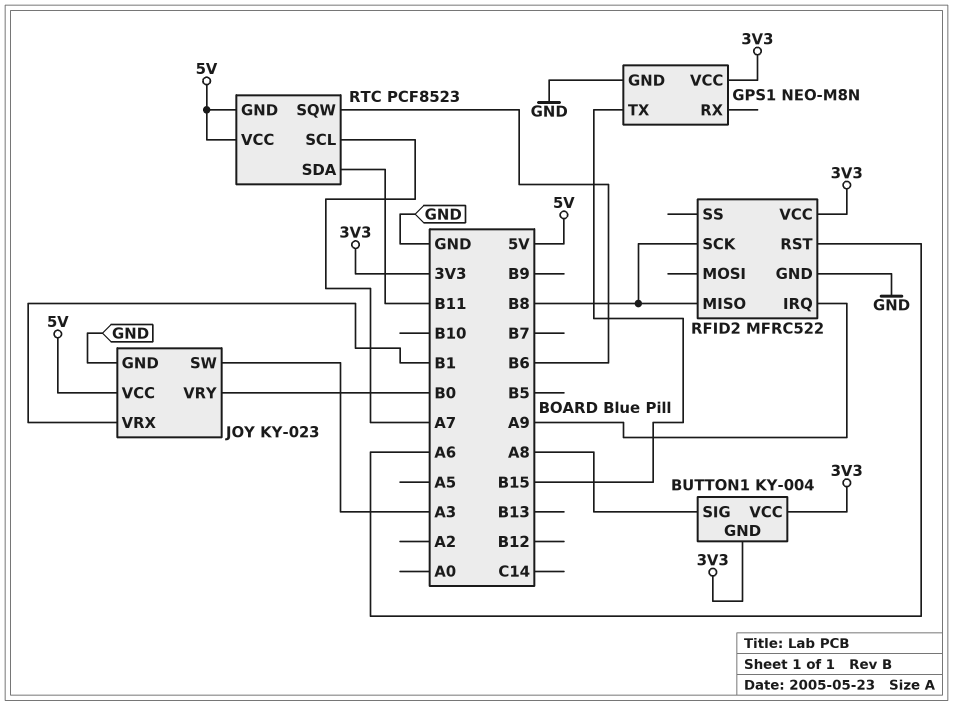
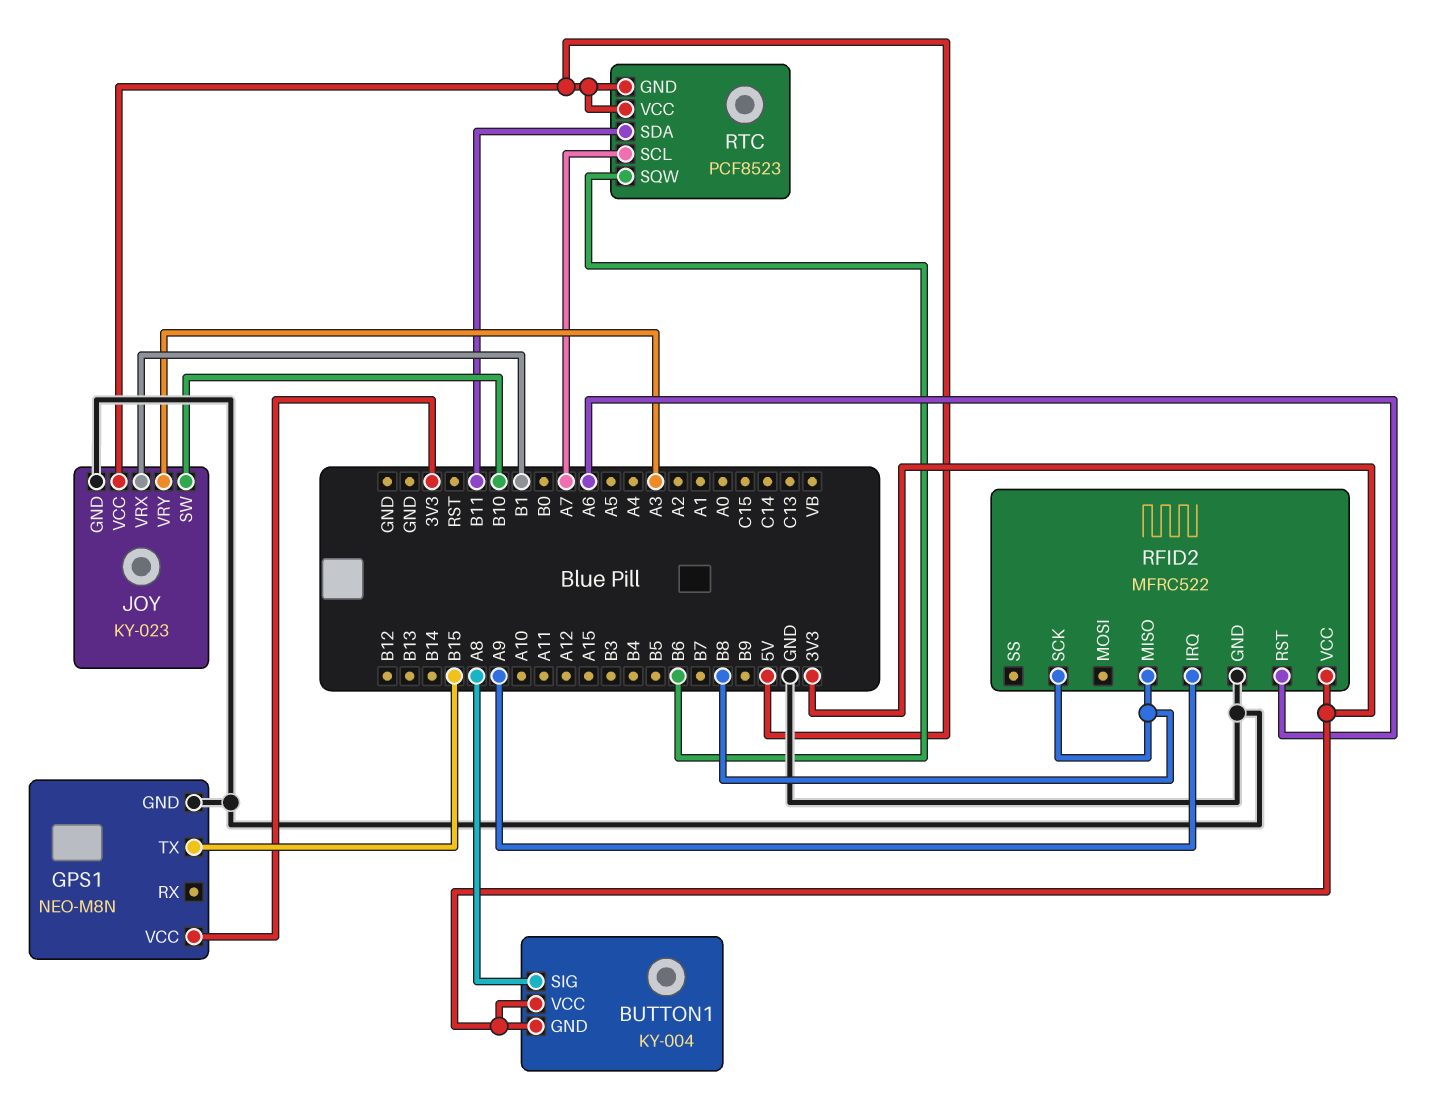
JOY pin SW: A3 -> B10
JOY pin VRY: B0 -> A3

